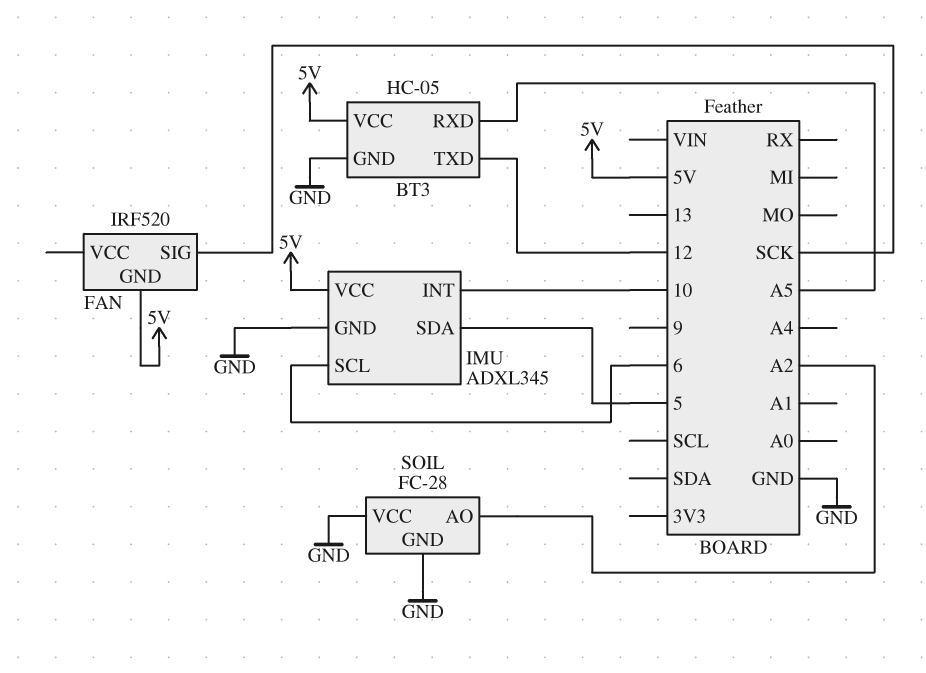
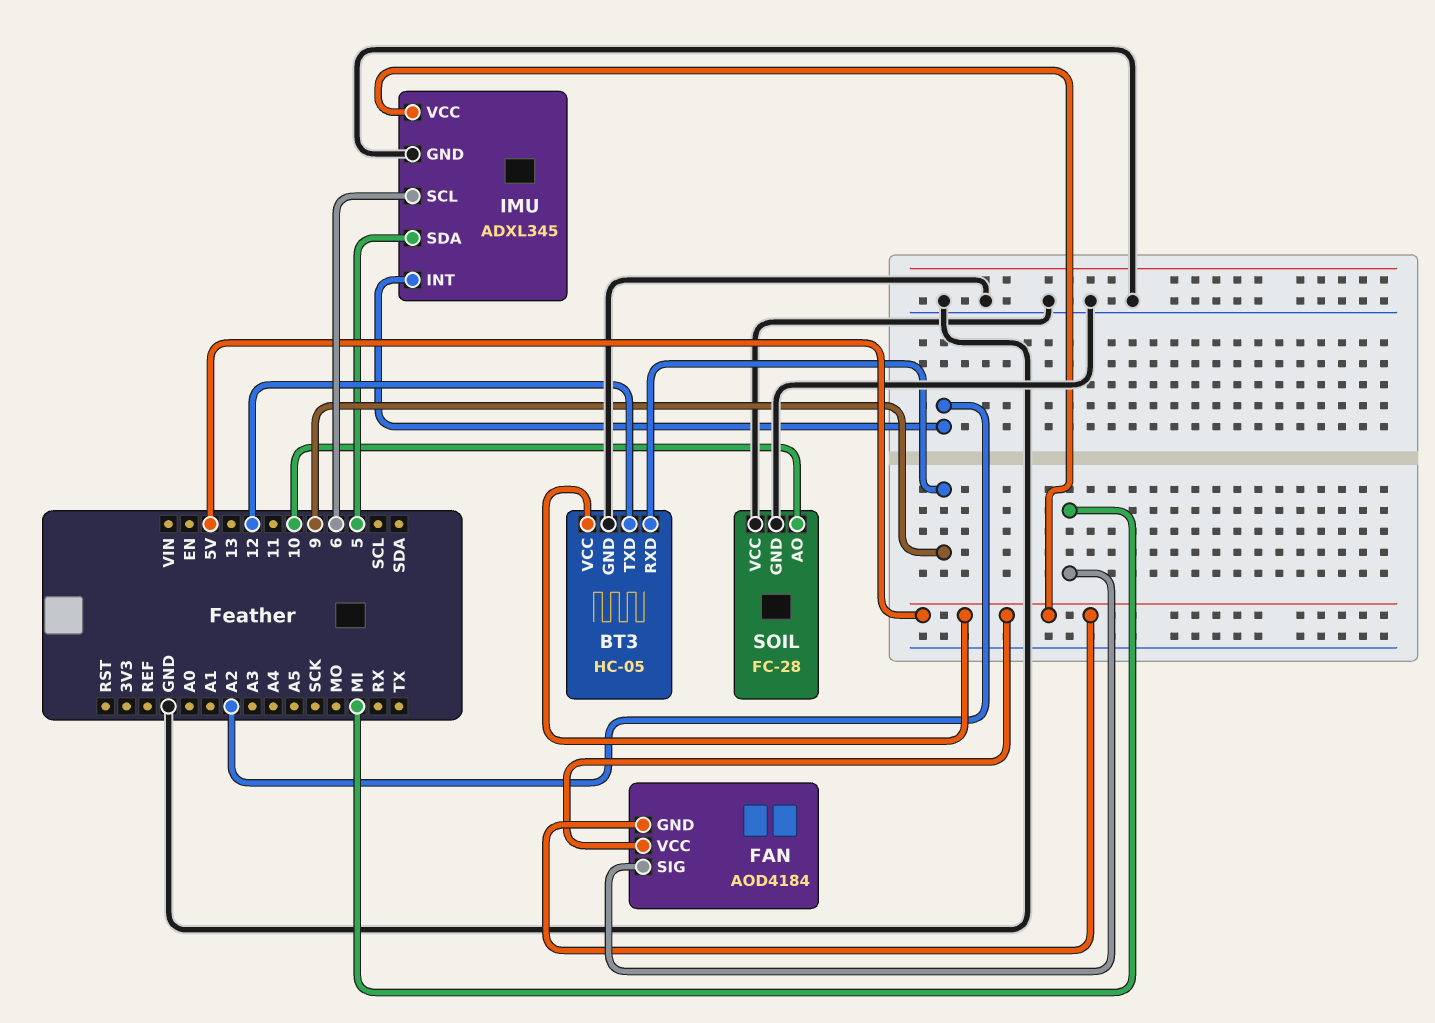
BT3 pin RXD: A5 -> 9
FAN: IRF520 -> AOD4184
FAN pin SIG: SCK -> MI
FAN pin VCC: none -> 5V
IMU pin INT: 10 -> A2
SOIL pin AO: A2 -> 10

